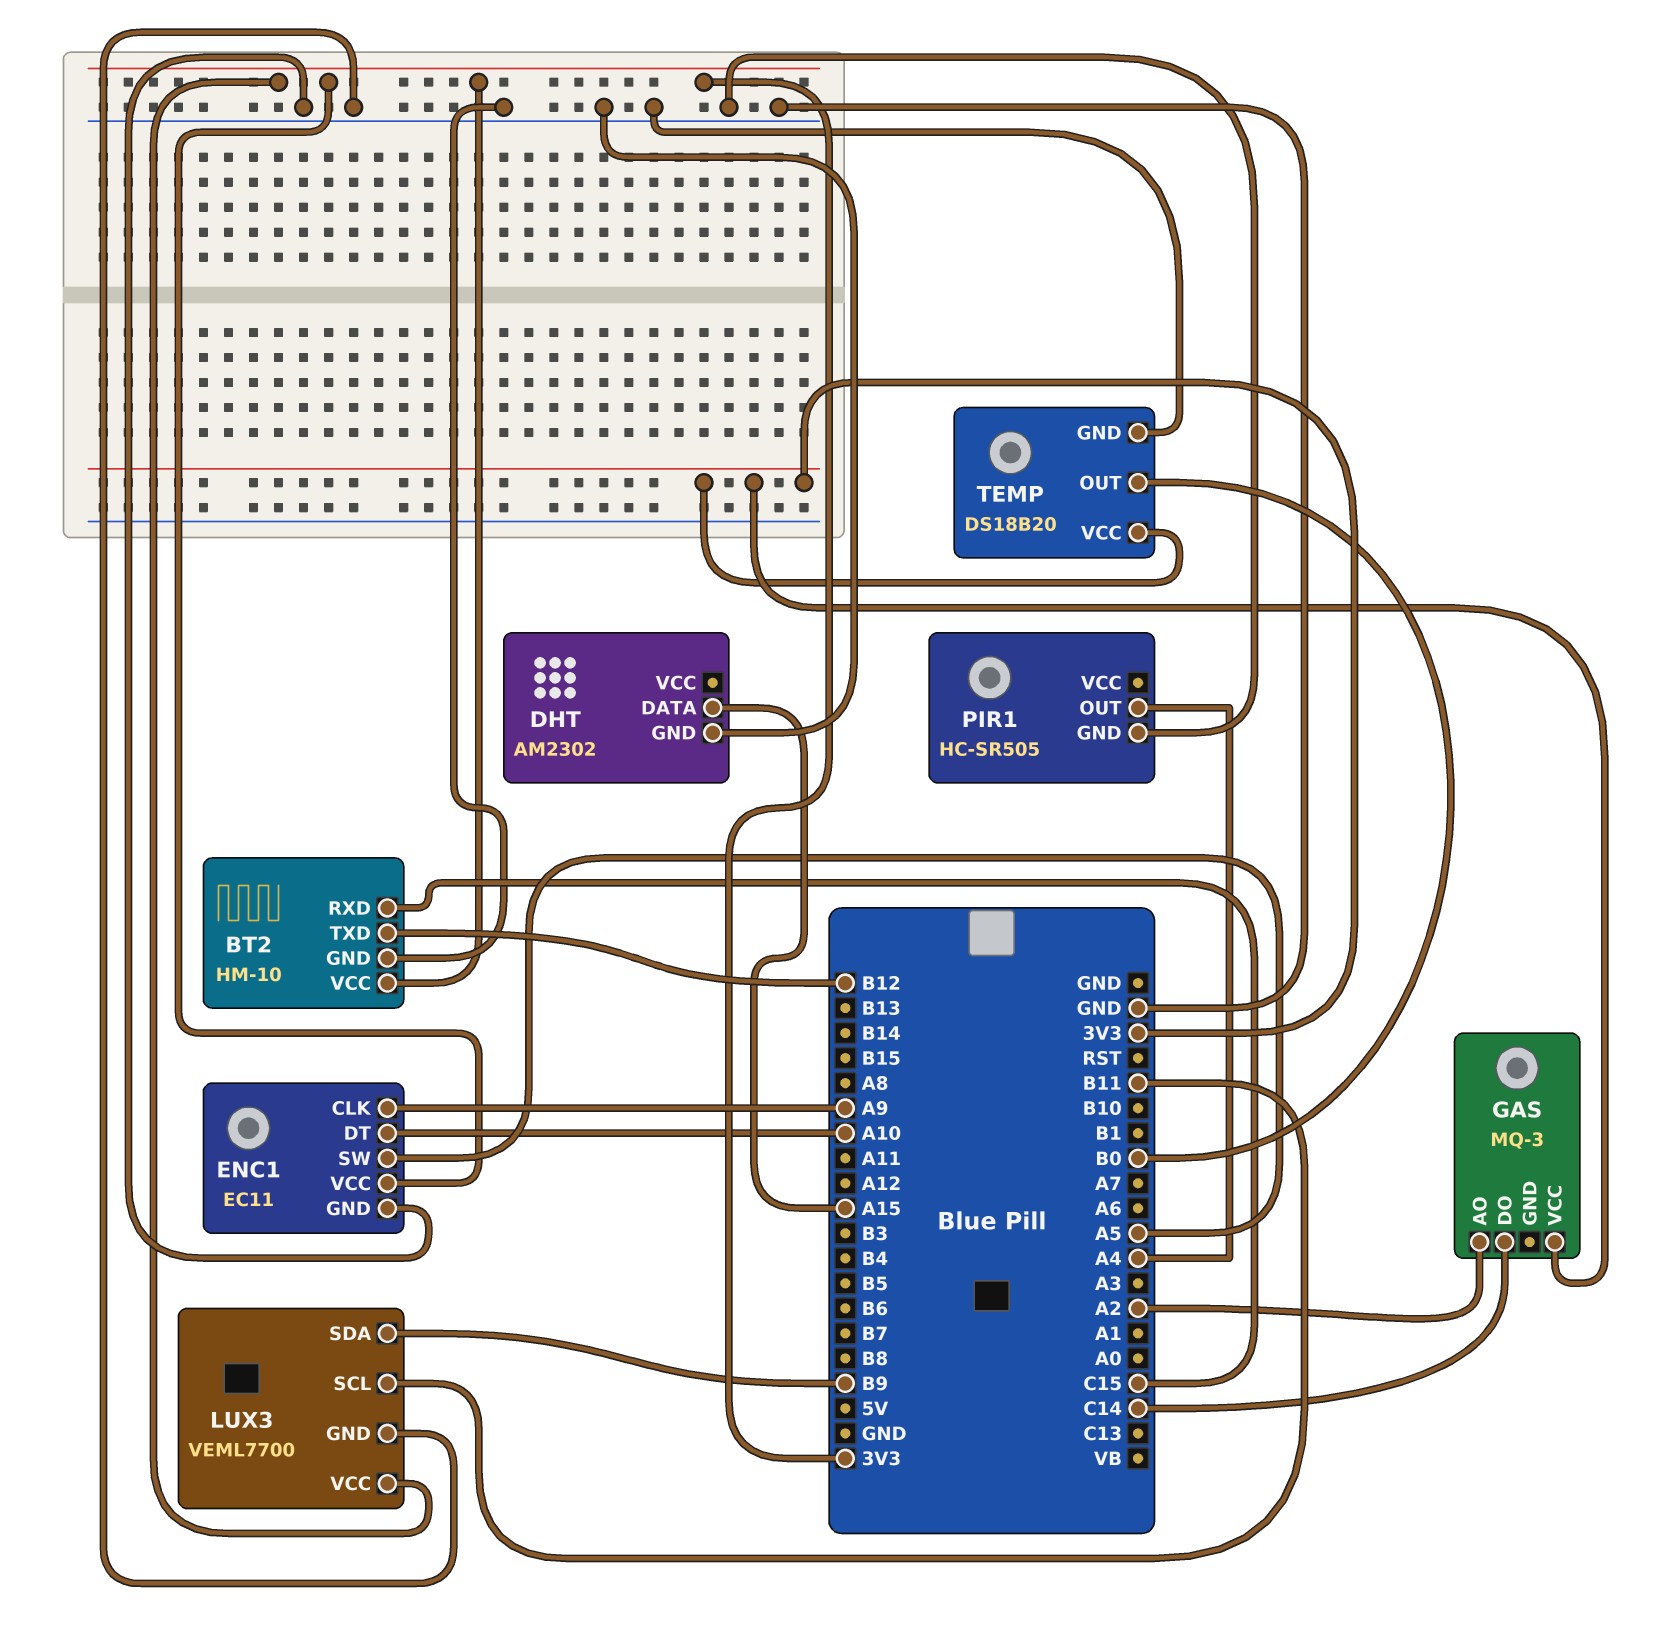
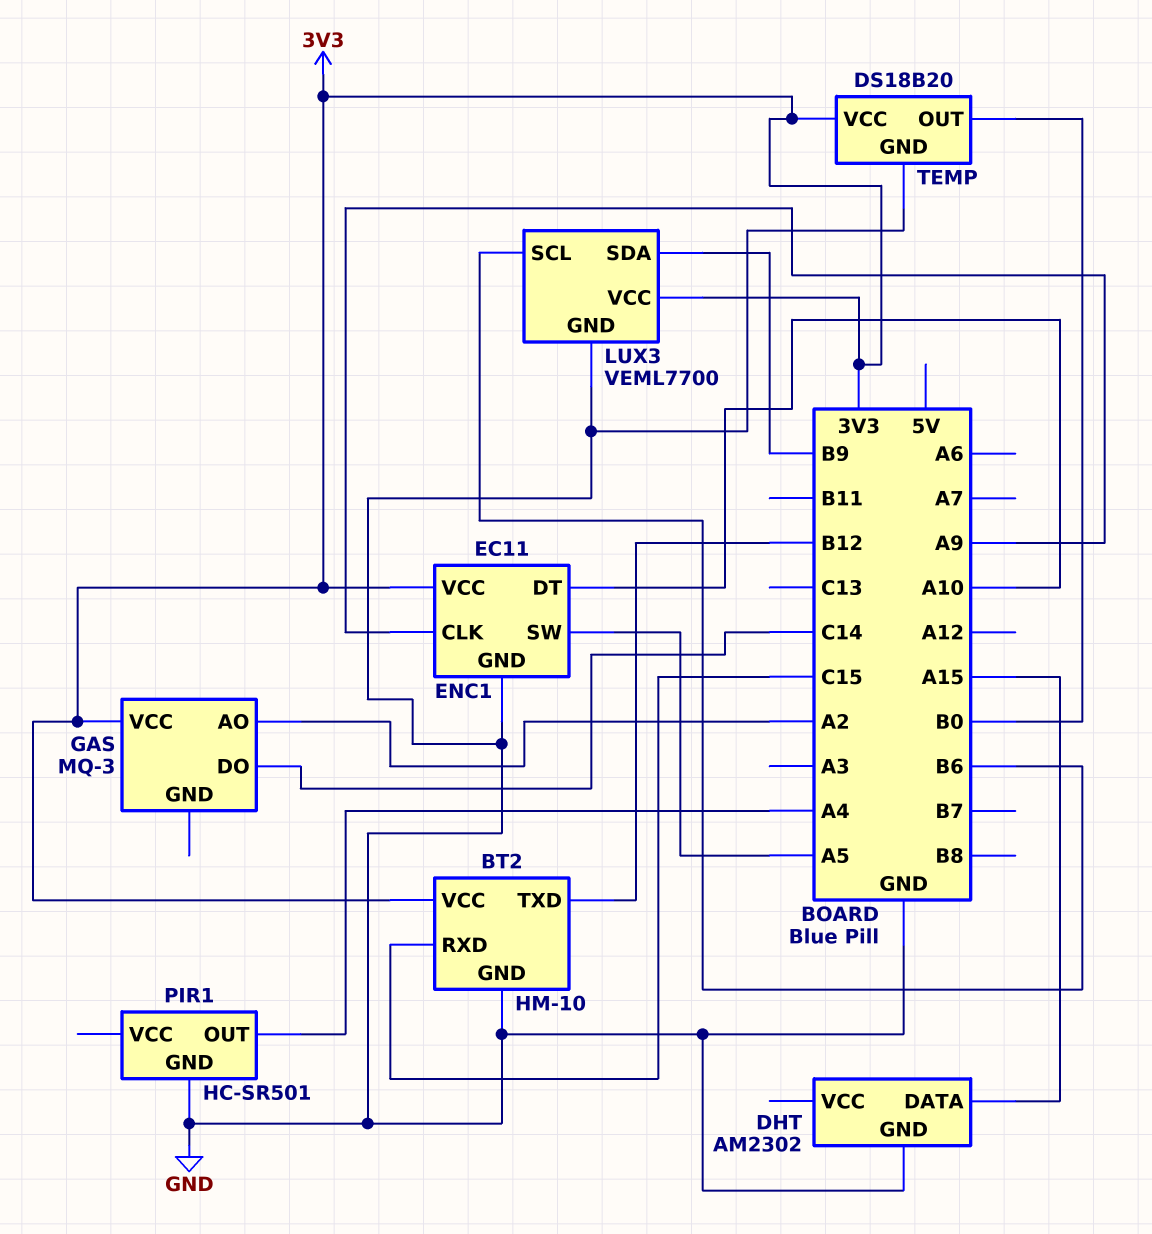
LUX3 pin SCL: B11 -> B6
PIR1: HC-SR505 -> HC-SR501

